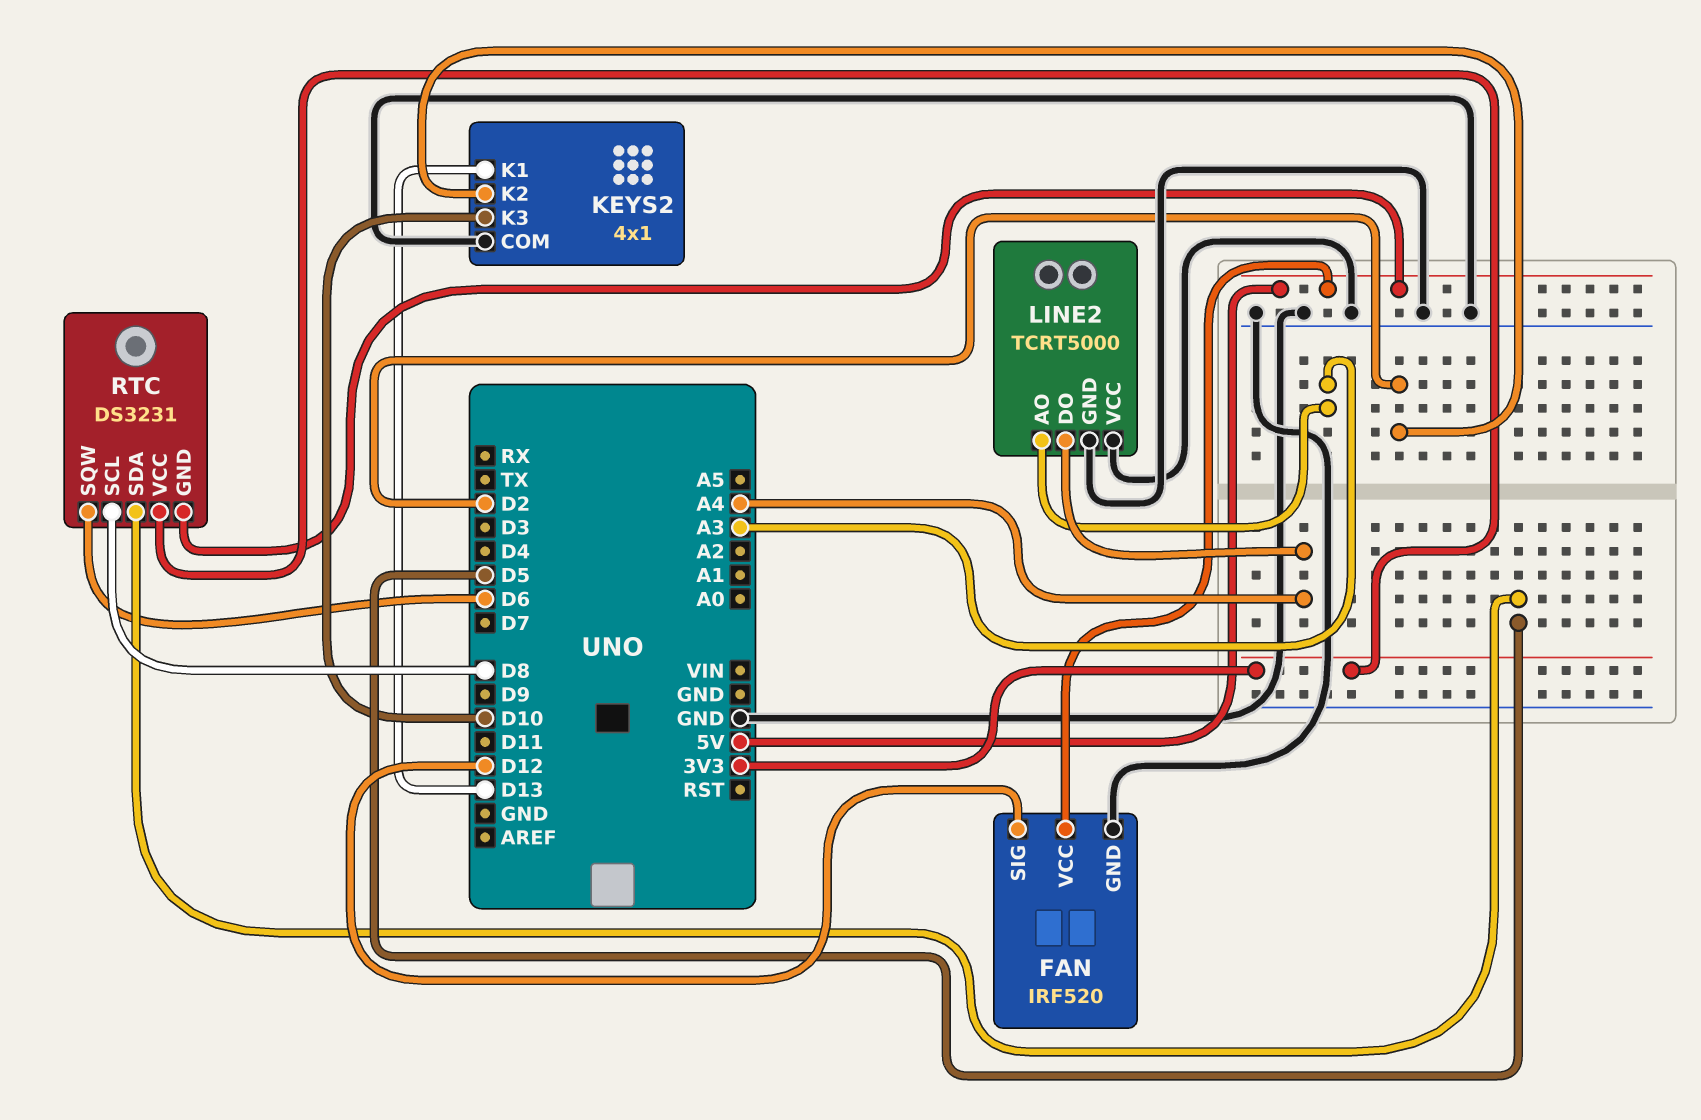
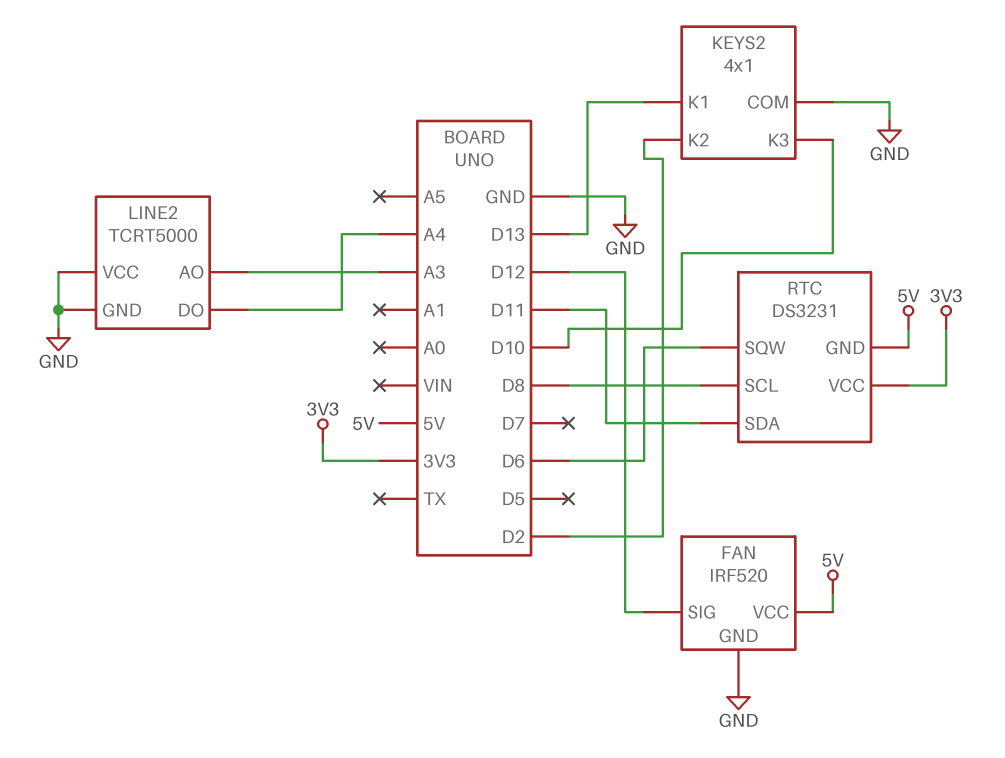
RTC pin SDA: D5 -> D11

